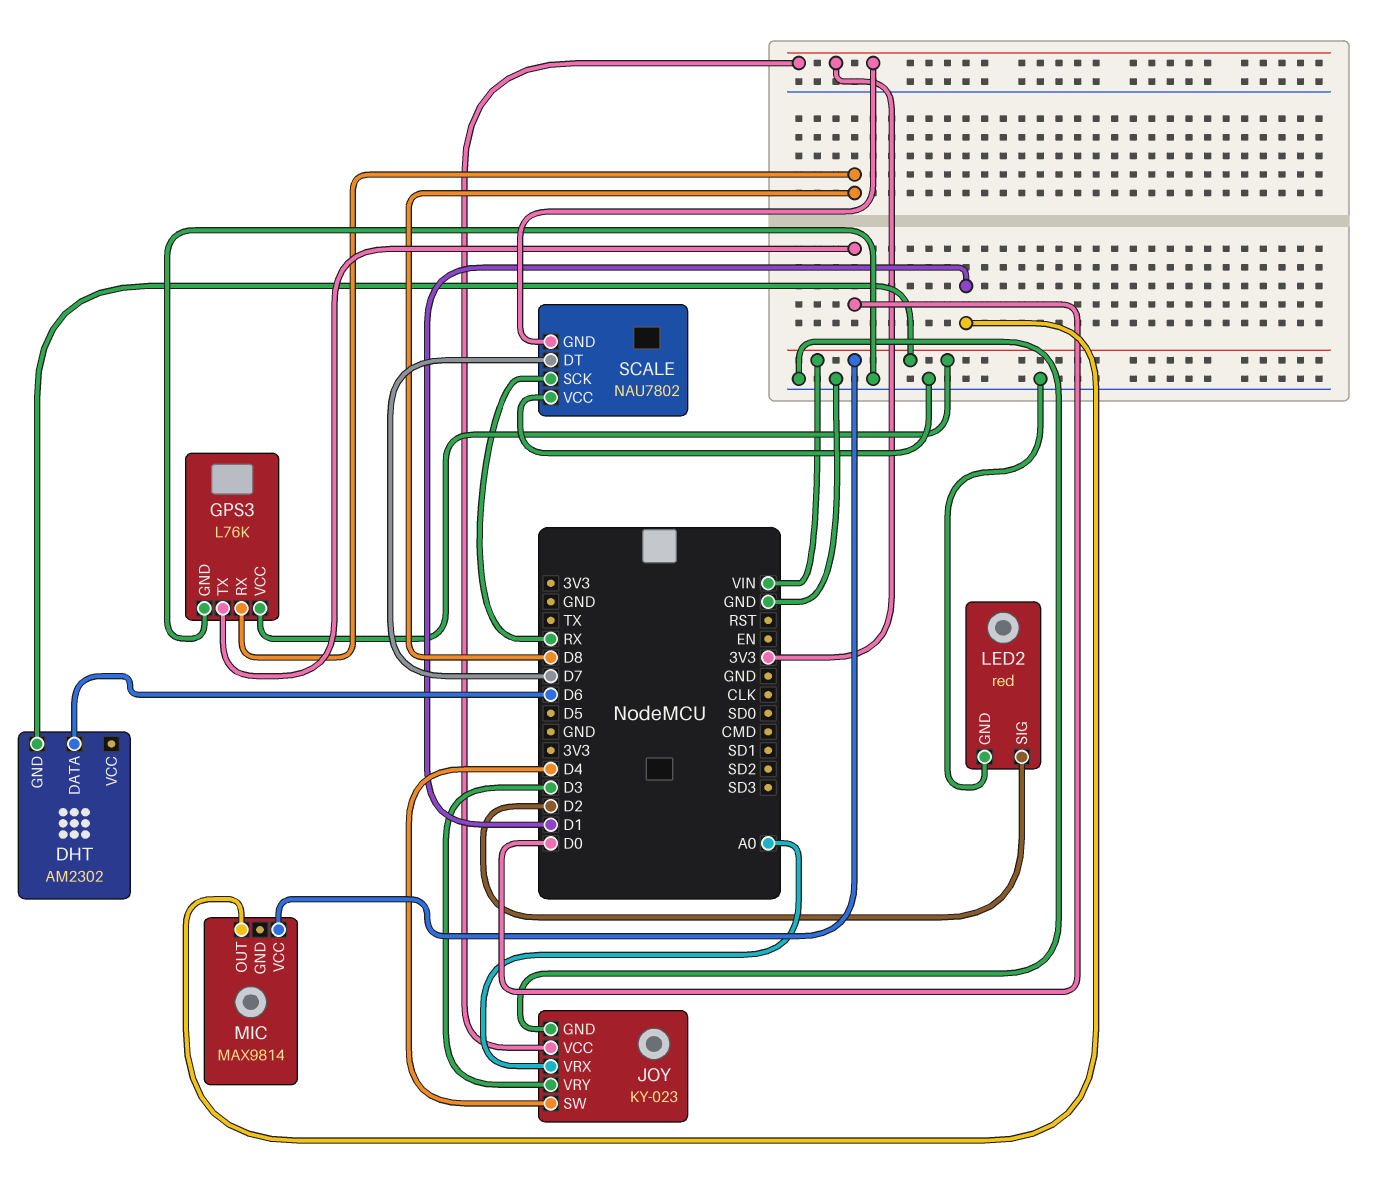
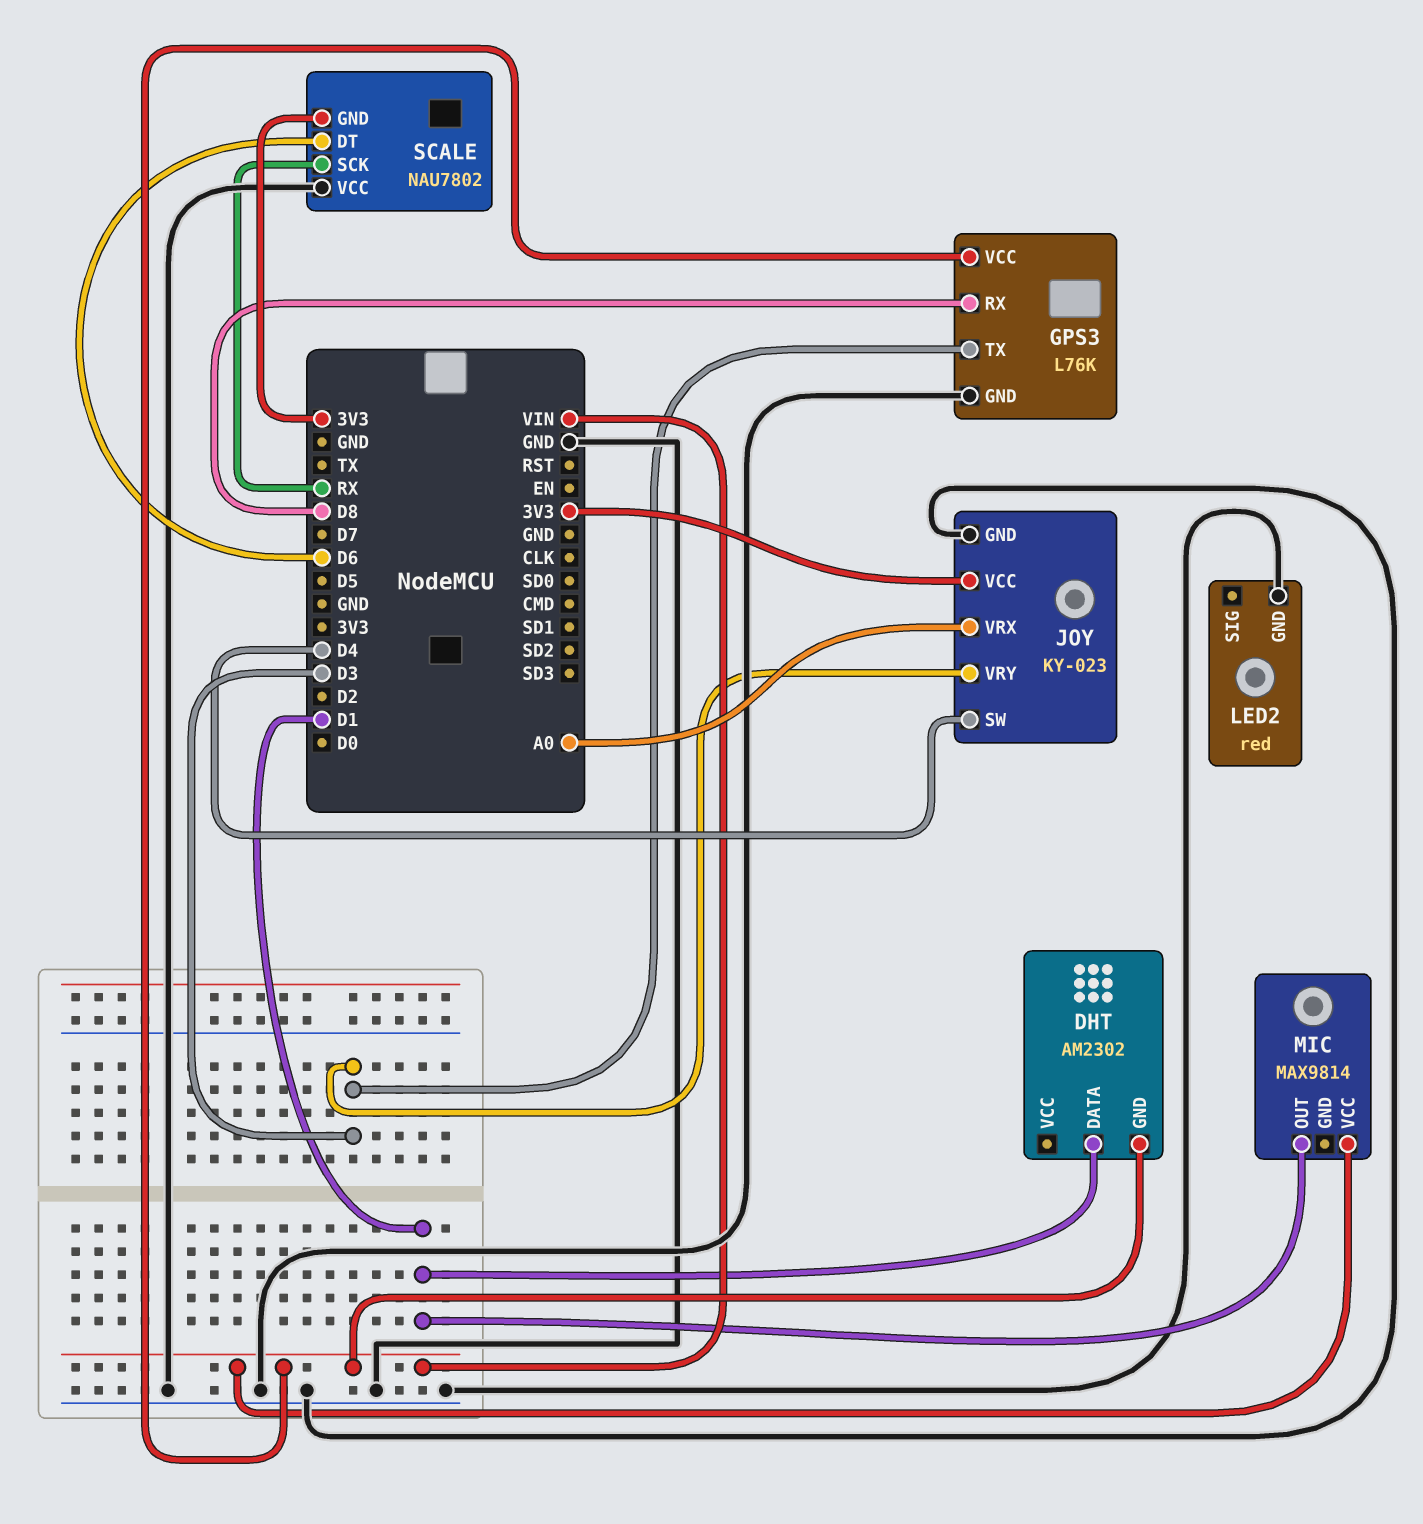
DHT pin DATA: D6 -> D1
GPS3 pin TX: D0 -> D3
LED2 pin SIG: D2 -> none
SCALE pin DT: D7 -> D6

